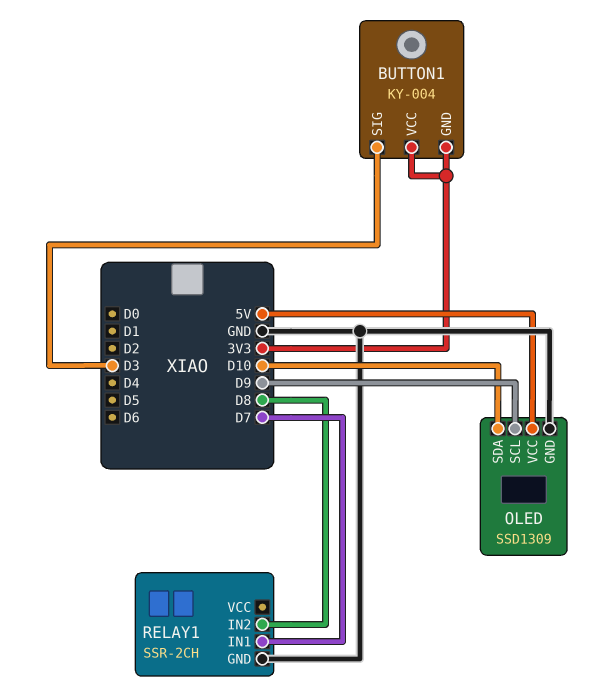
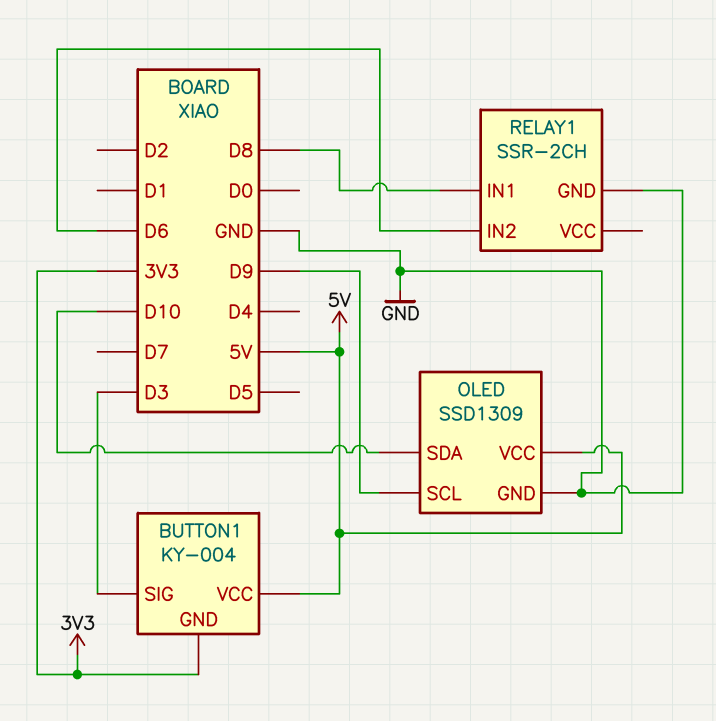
BUTTON1 pin VCC: 3V3 -> 5V
RELAY1 pin IN1: D7 -> D8
RELAY1 pin IN2: D8 -> D6

